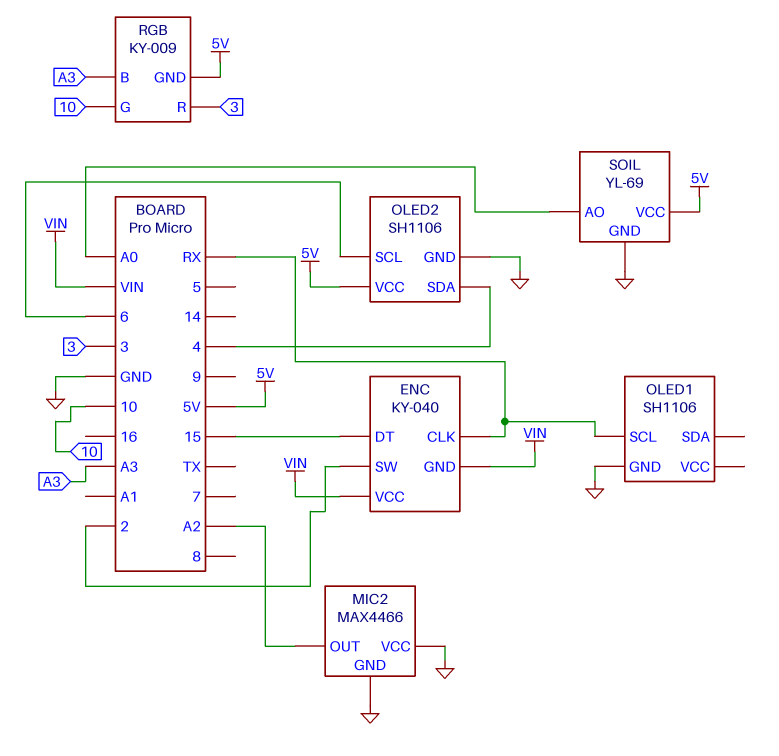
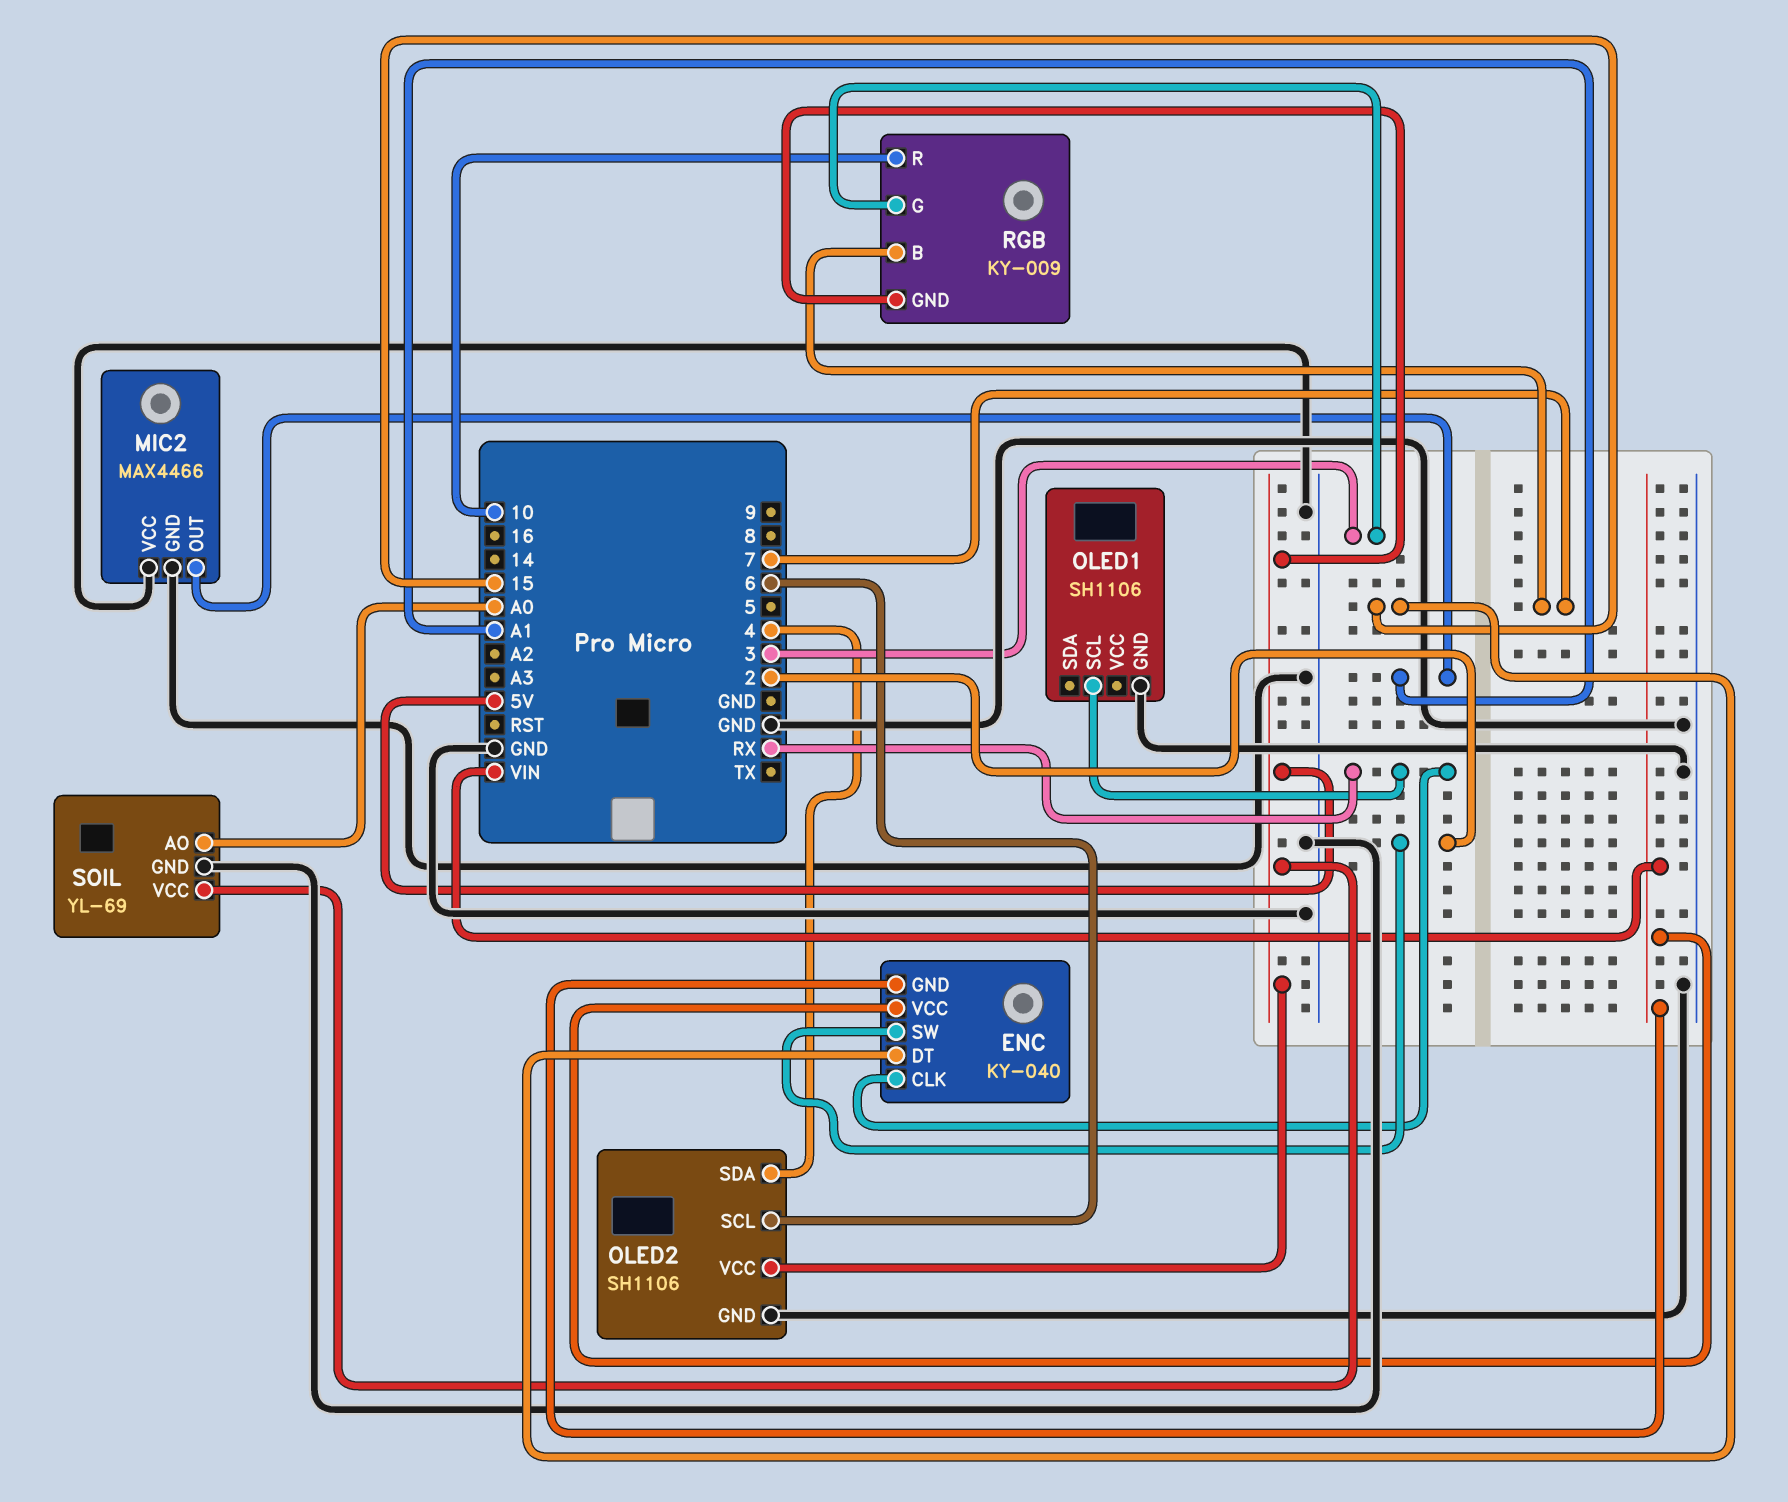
MIC2 pin OUT: A2 -> A1
RGB pin B: A3 -> 7
RGB pin G: 10 -> 3
RGB pin R: 3 -> 10

